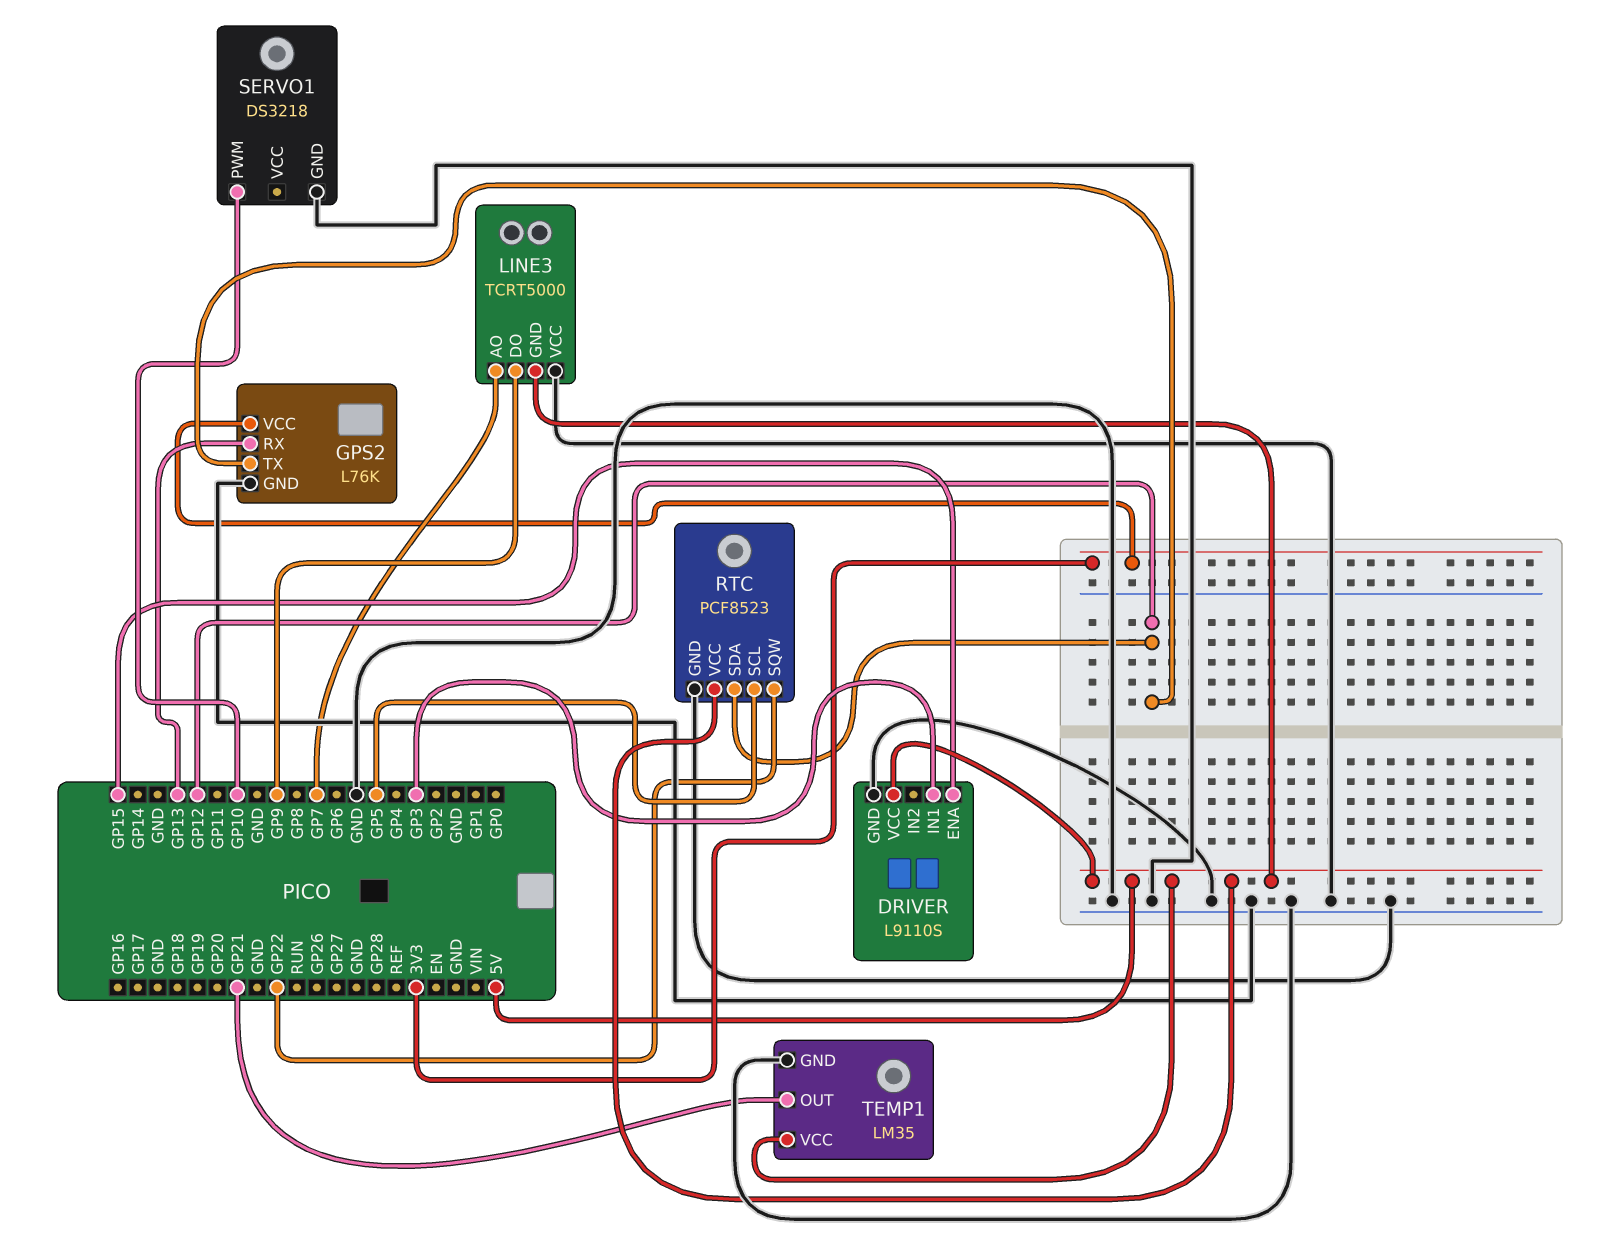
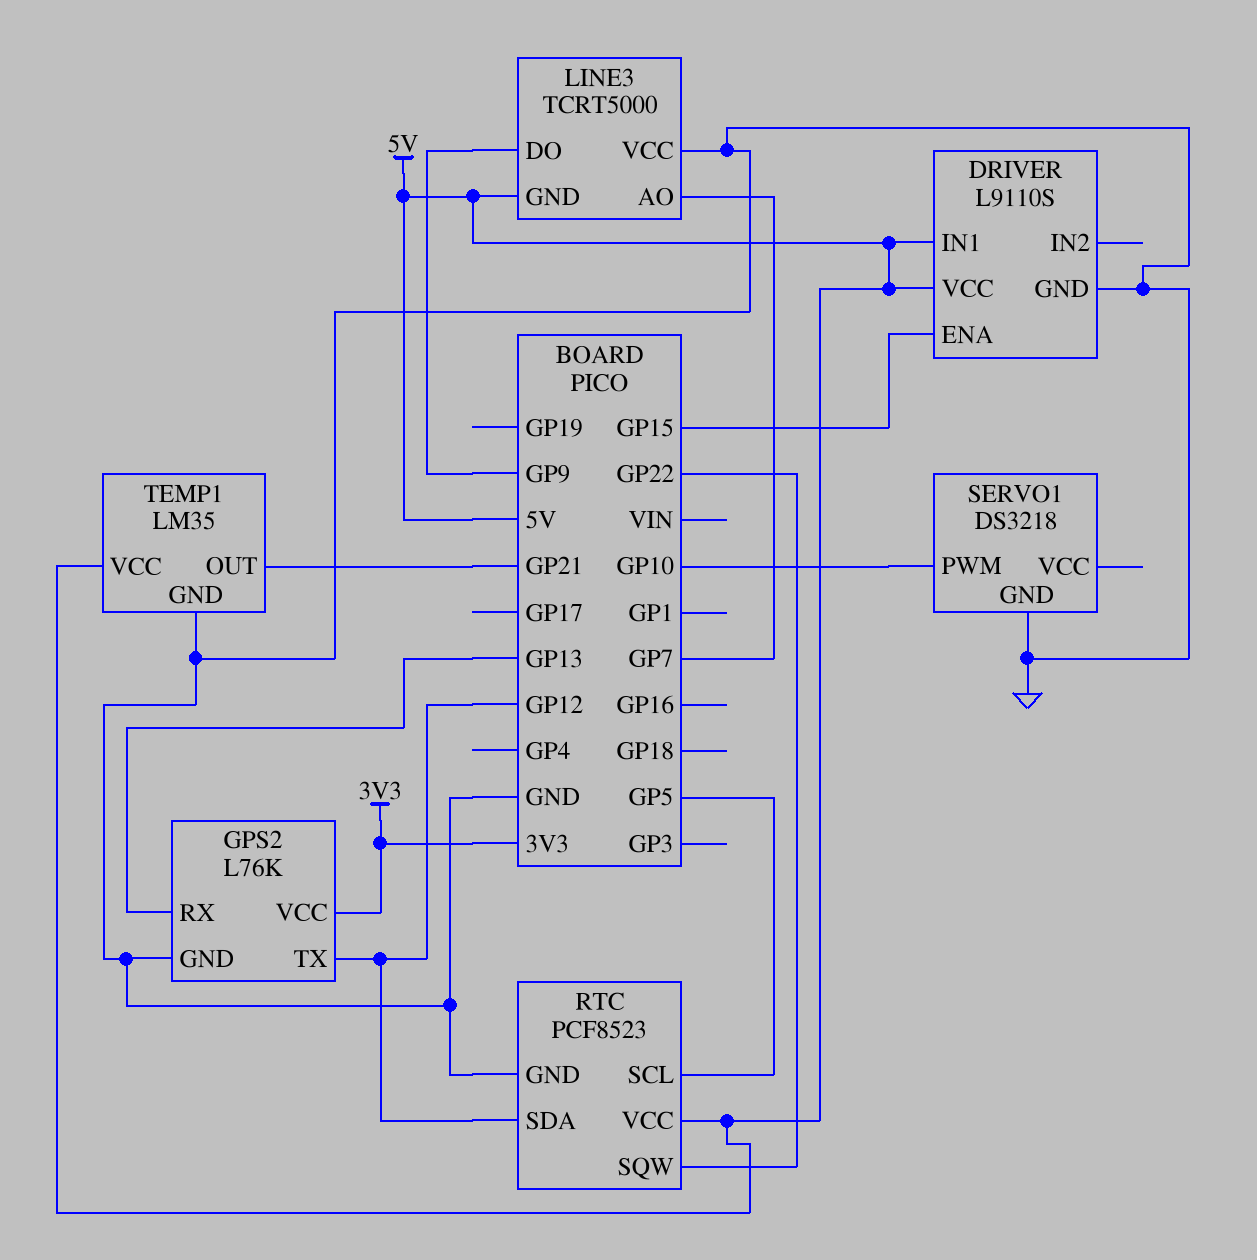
DRIVER pin IN1: GP3 -> 5V

